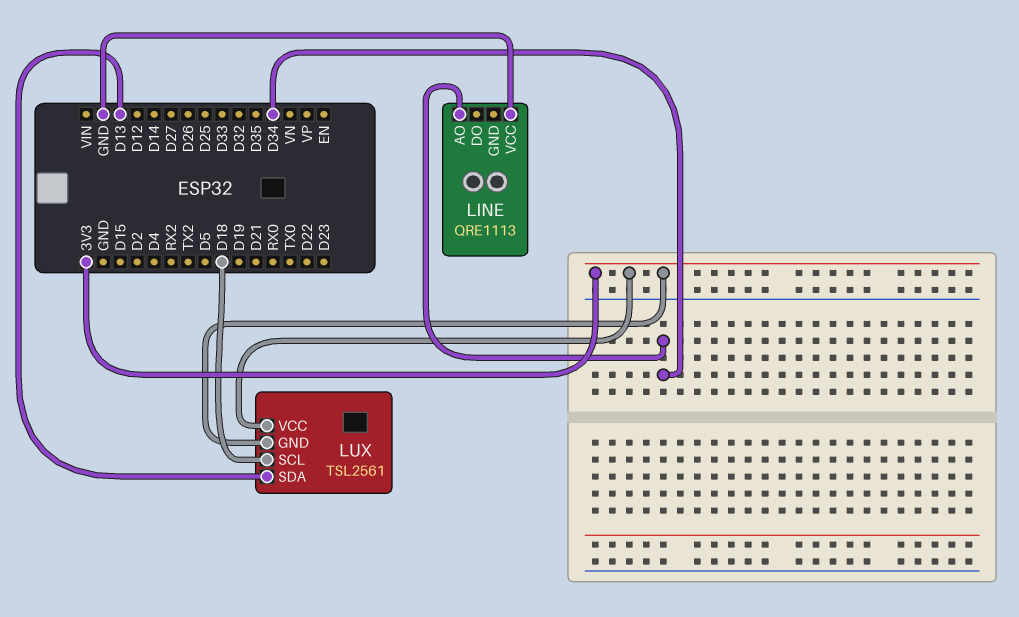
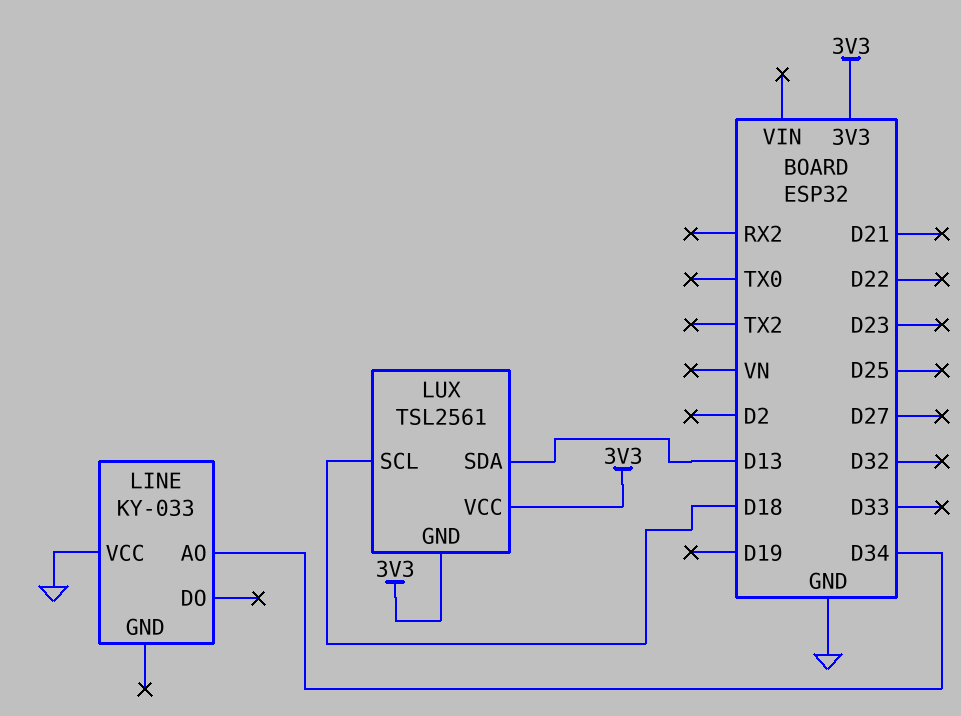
LINE: QRE1113 -> KY-033

